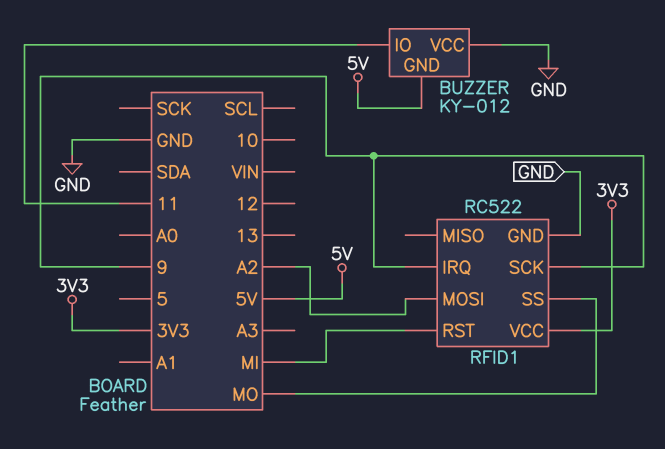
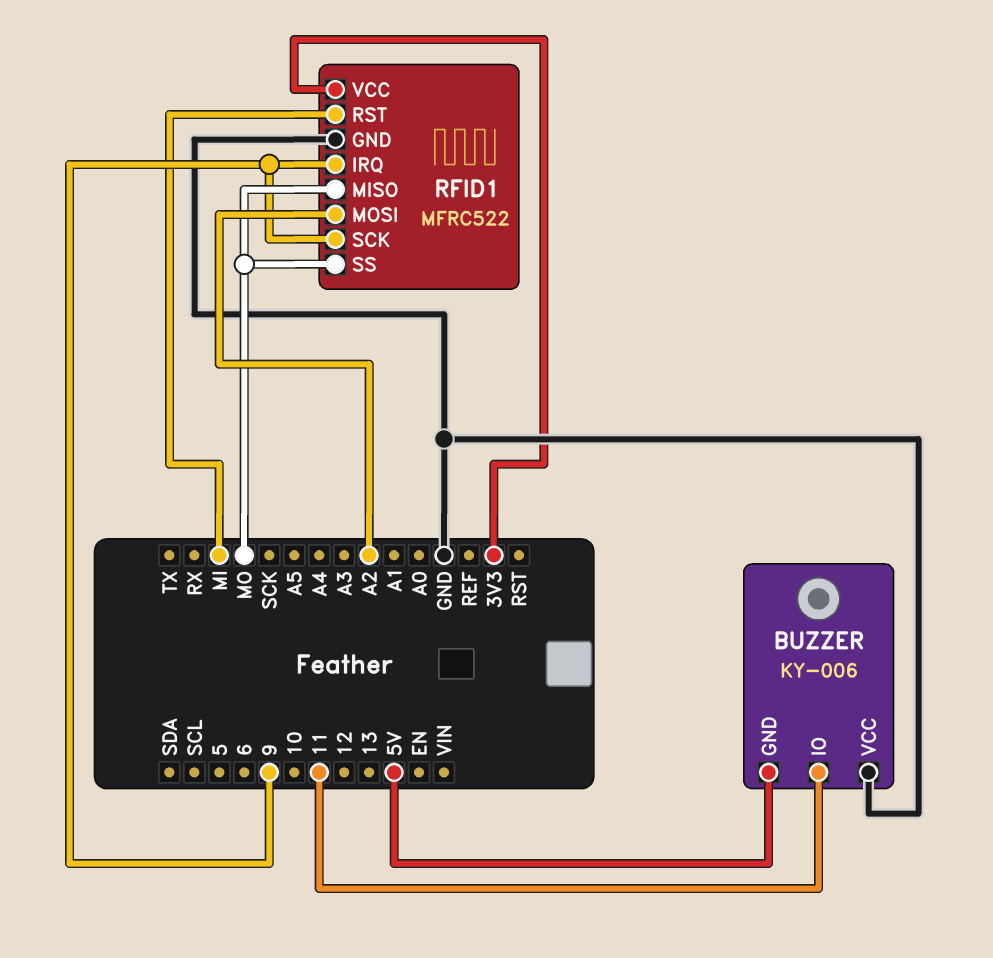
BUZZER: KY-012 -> KY-006
RFID1: RC522 -> MFRC522
RFID1 pin MISO: none -> MO

